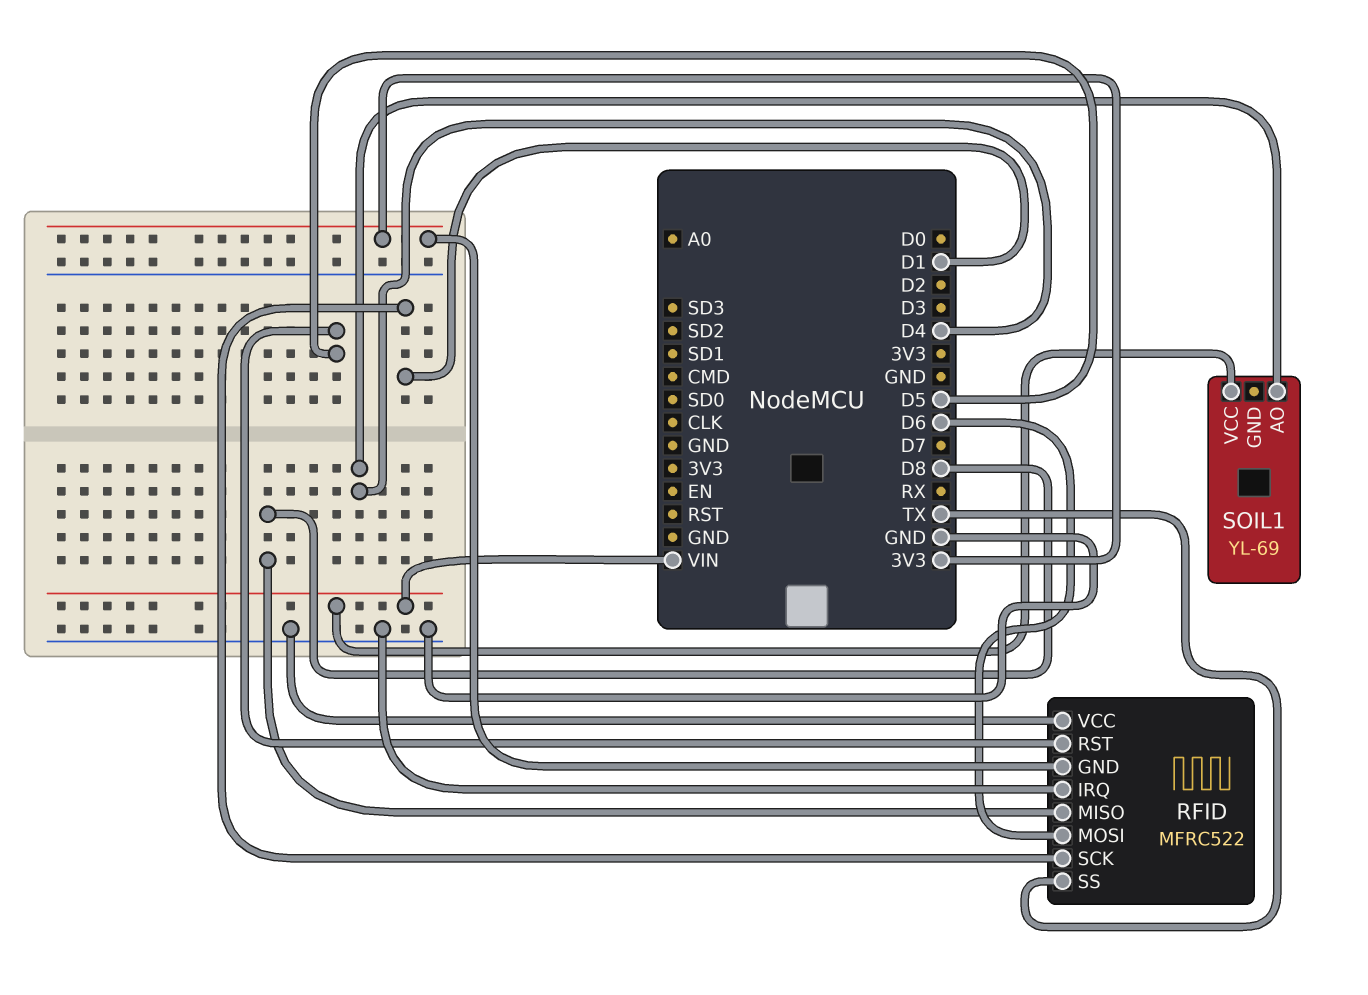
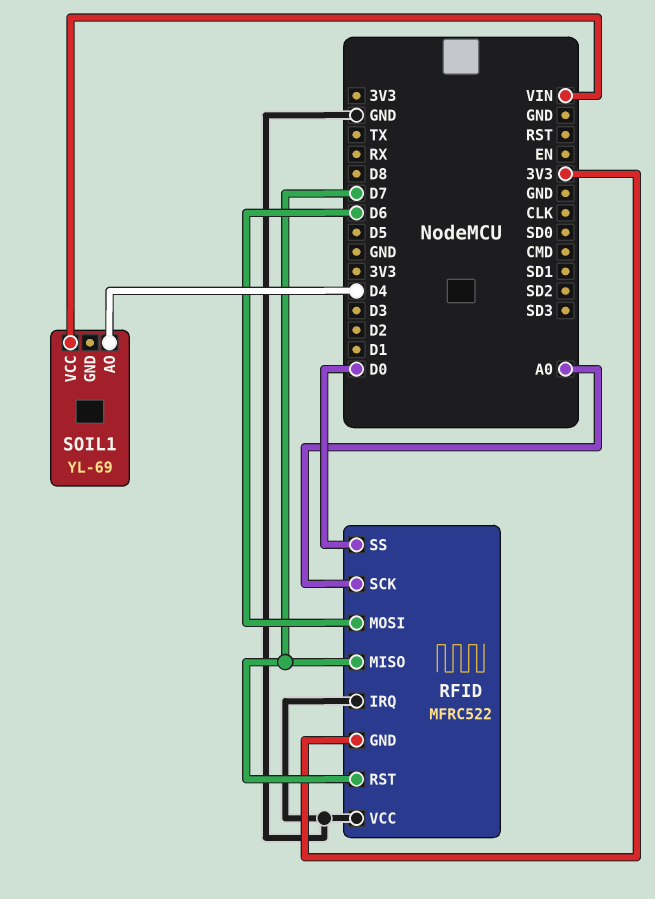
RFID pin MISO: D8 -> D7
RFID pin RST: D5 -> D7
RFID pin SCK: D1 -> A0
RFID pin SS: TX -> D0

